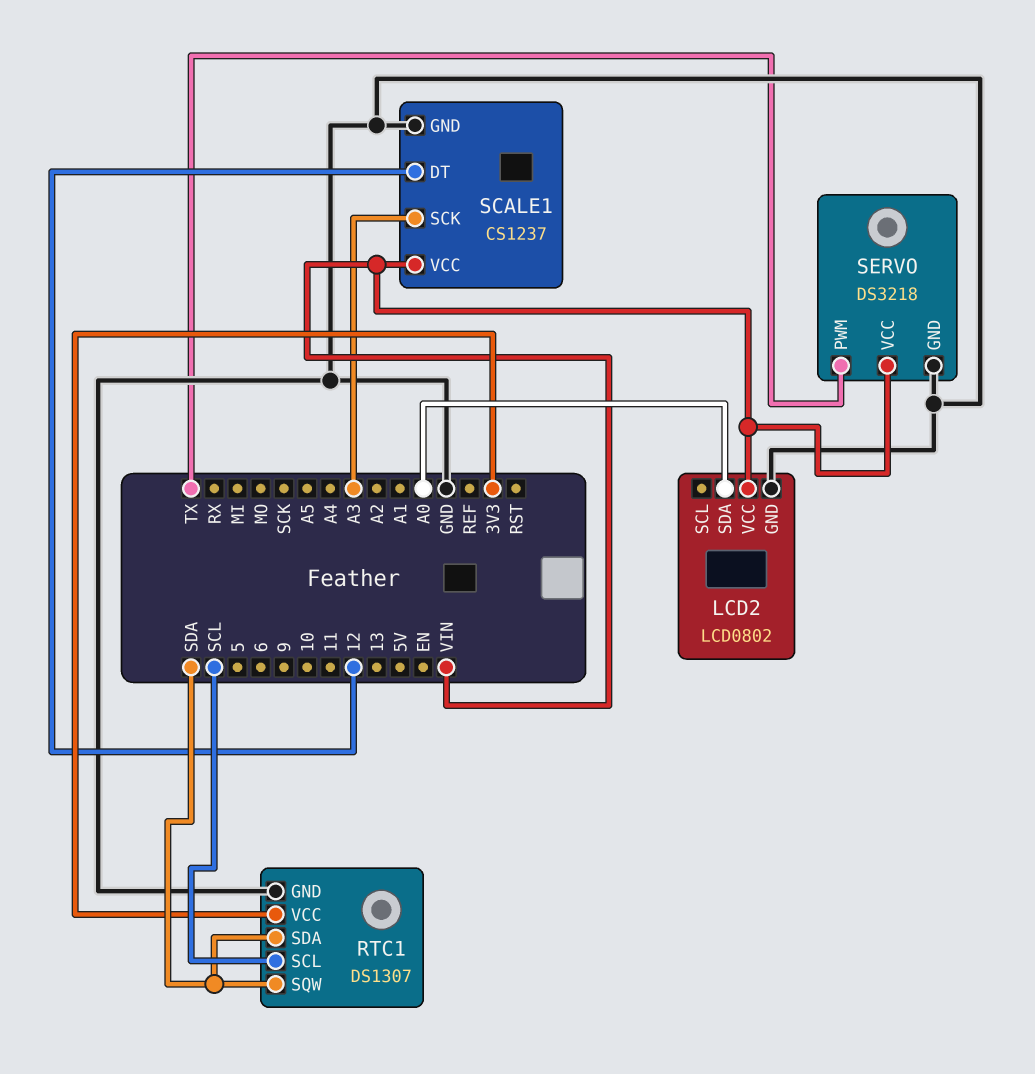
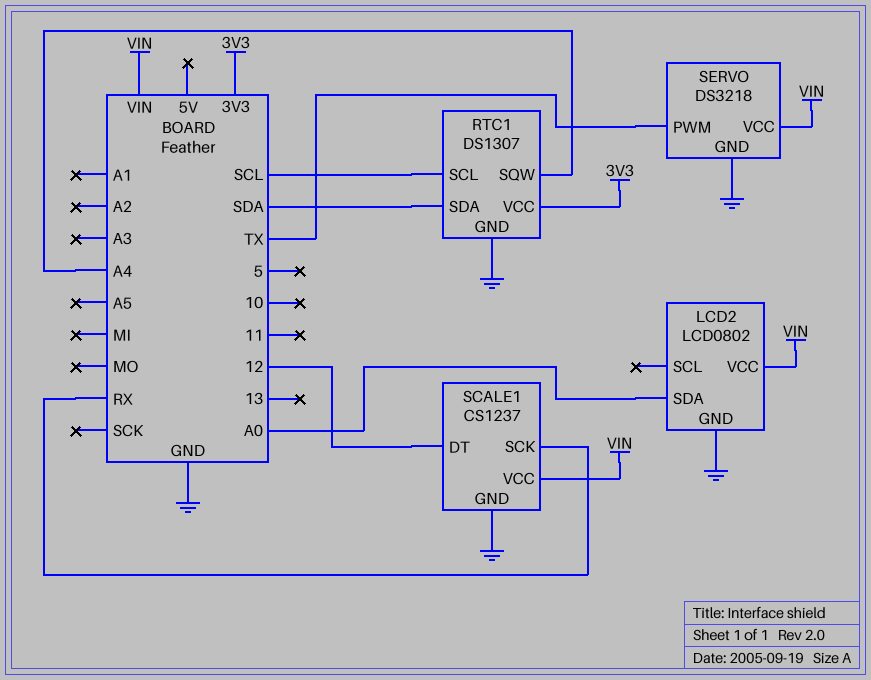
RTC1 pin SQW: SDA -> A4
SCALE1 pin SCK: A3 -> RX

